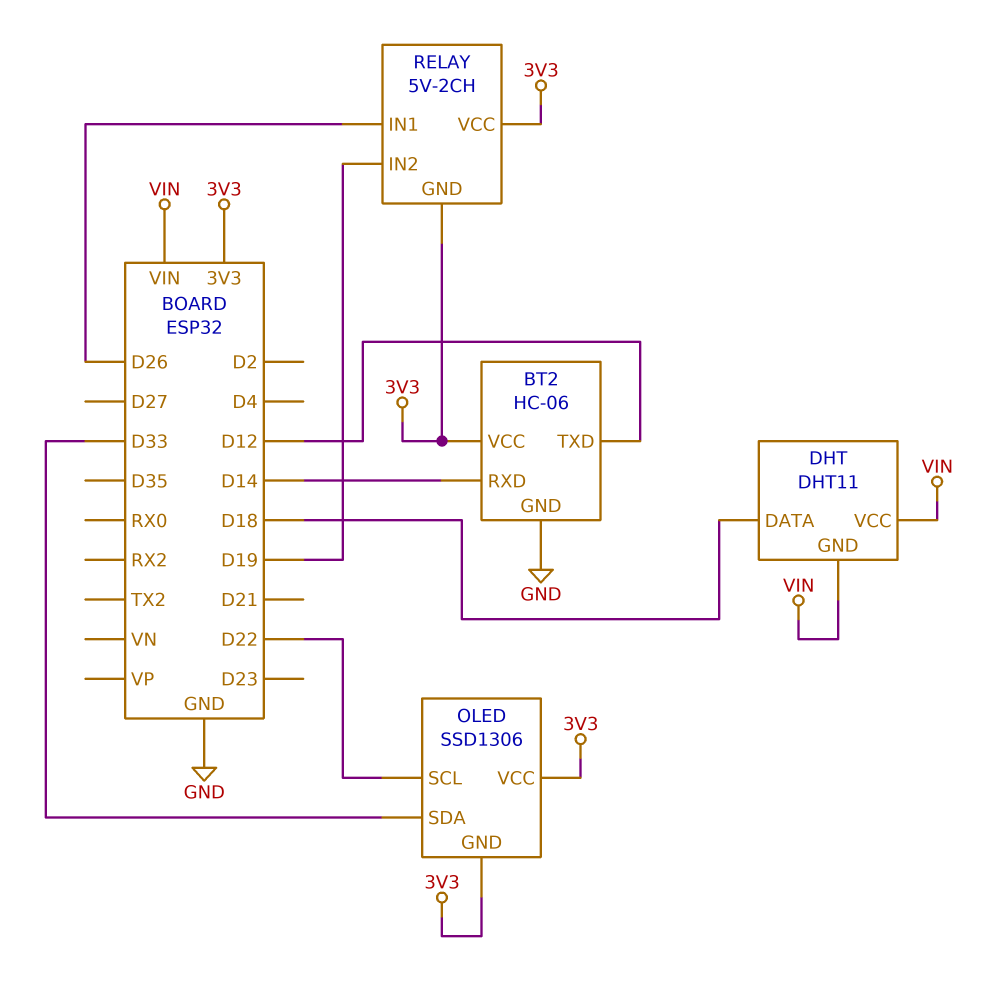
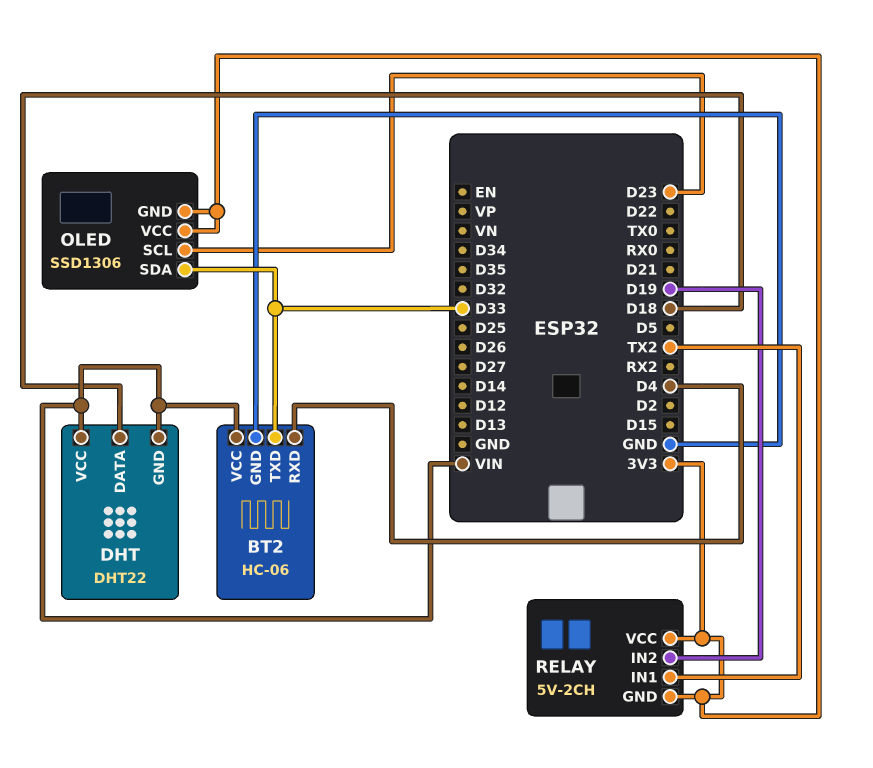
BT2 pin RXD: D14 -> D4
BT2 pin TXD: D12 -> D33
BT2 pin VCC: 3V3 -> VIN
DHT: DHT11 -> DHT22
OLED pin SCL: D22 -> D23
RELAY pin IN1: D26 -> TX2

